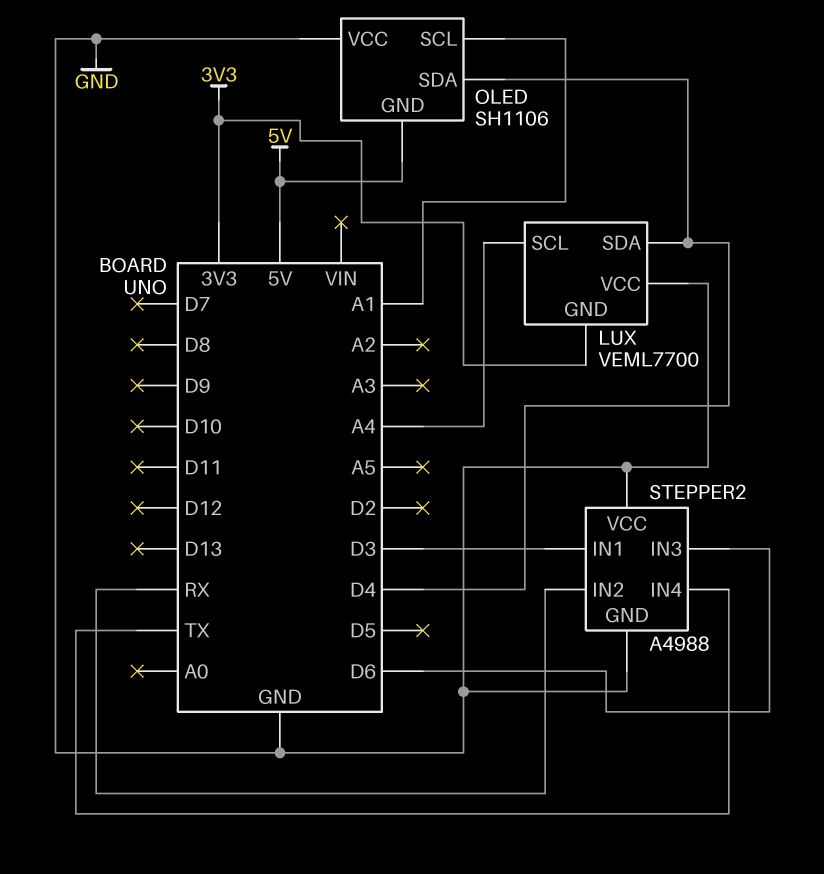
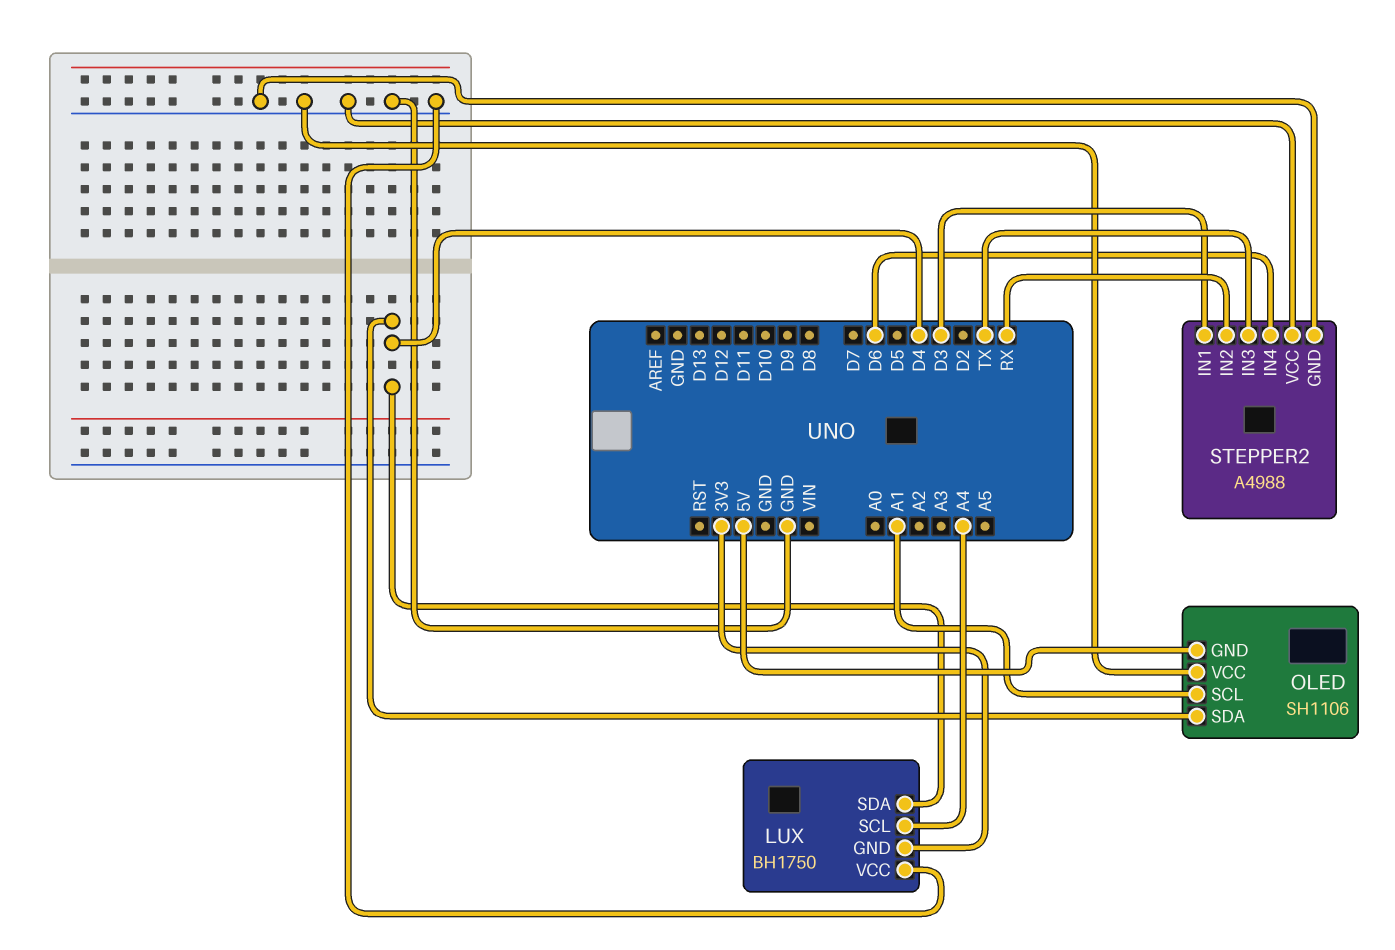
LUX: VEML7700 -> BH1750
STEPPER2 pin IN3: D6 -> TX
STEPPER2 pin IN4: TX -> D6

